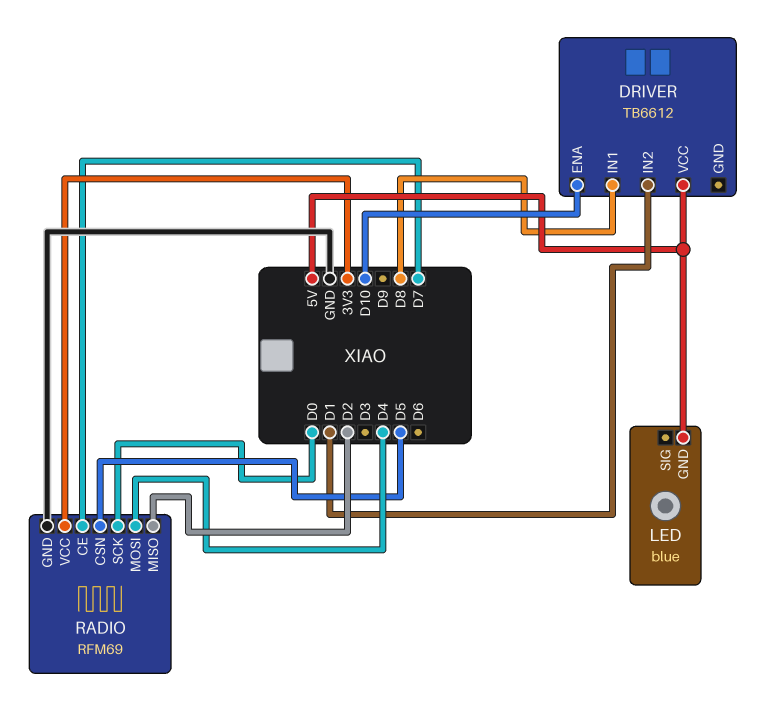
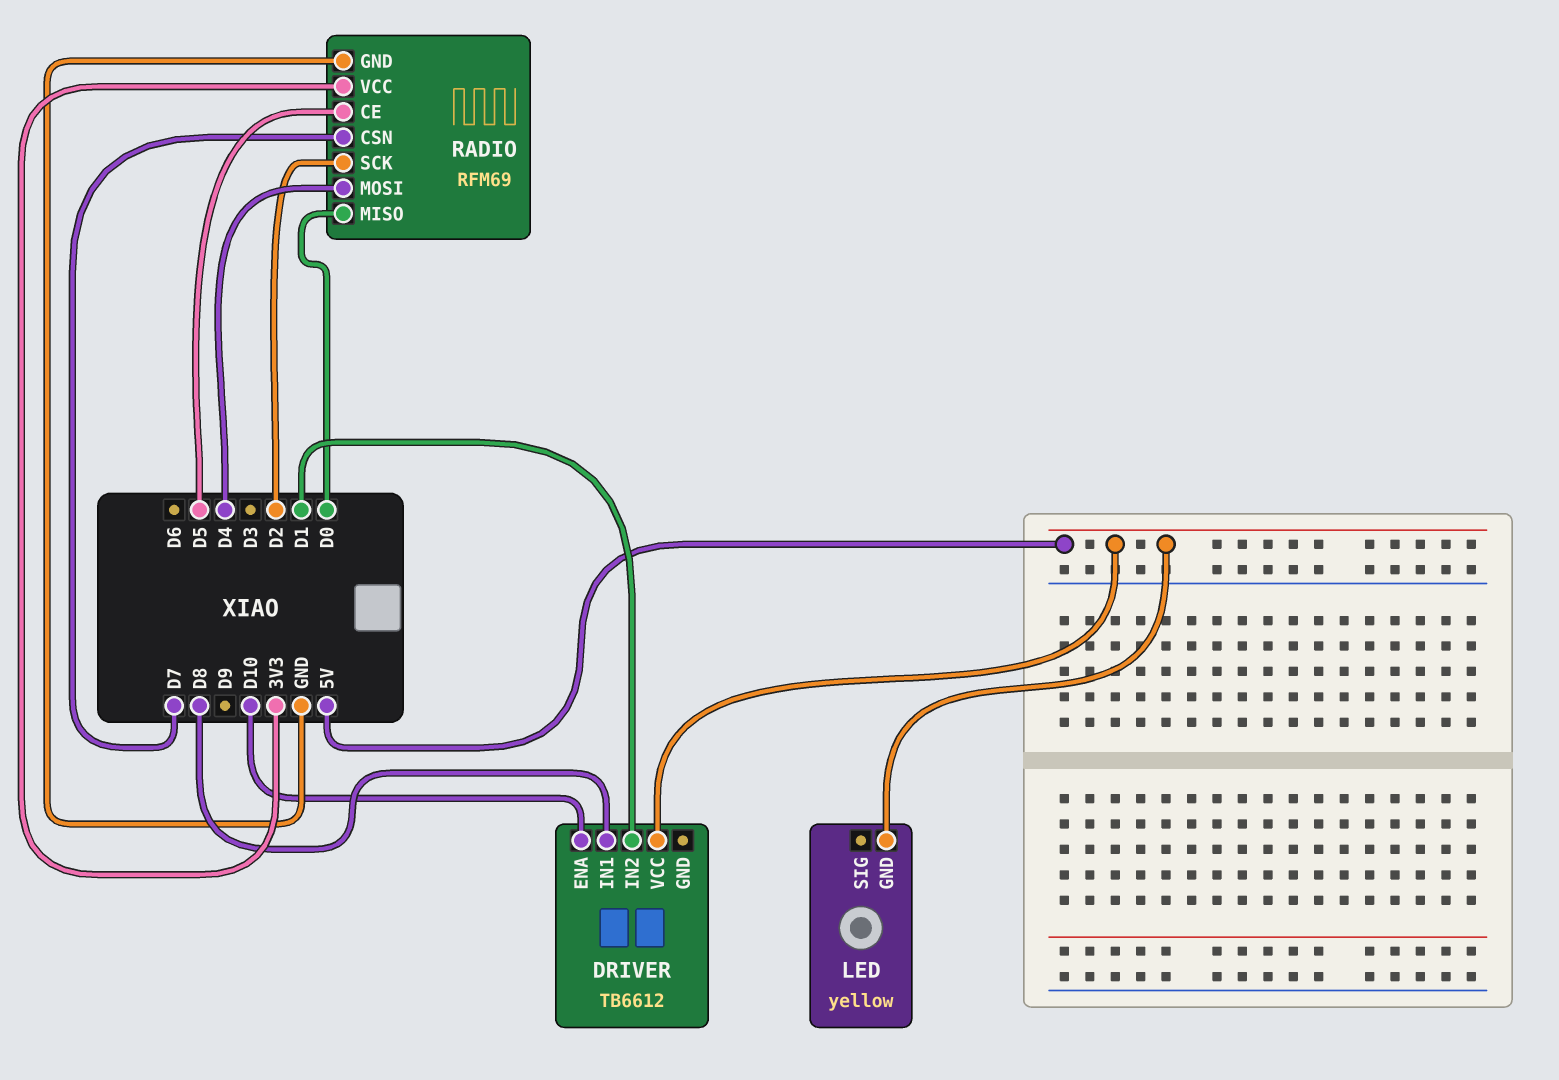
LED: blue -> yellow
RADIO pin CE: D7 -> D5
RADIO pin CSN: D5 -> D7
RADIO pin MISO: D2 -> D0
RADIO pin SCK: D0 -> D2

